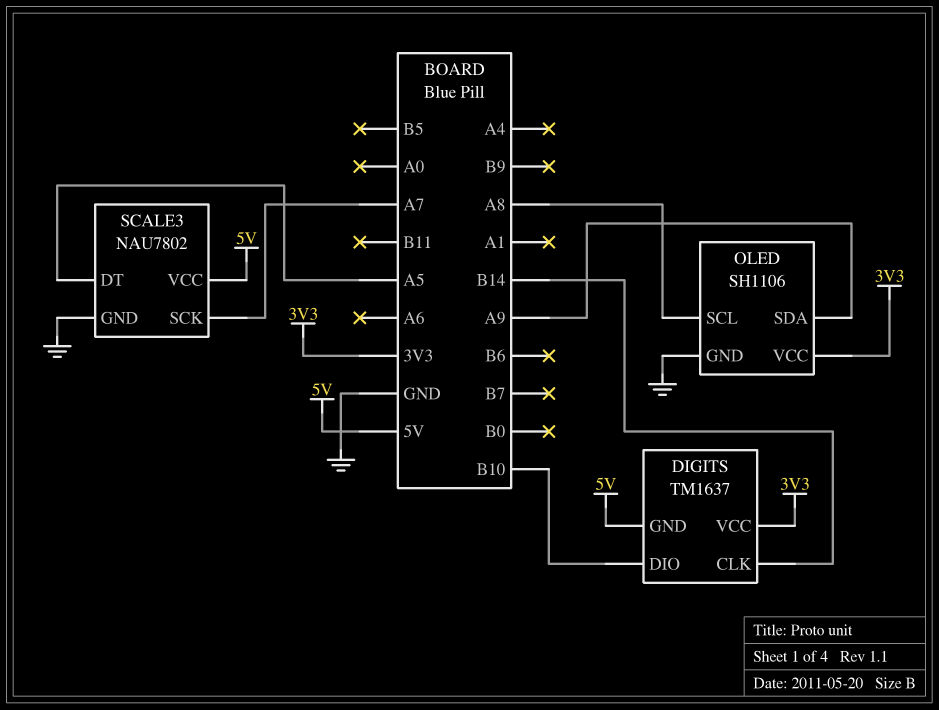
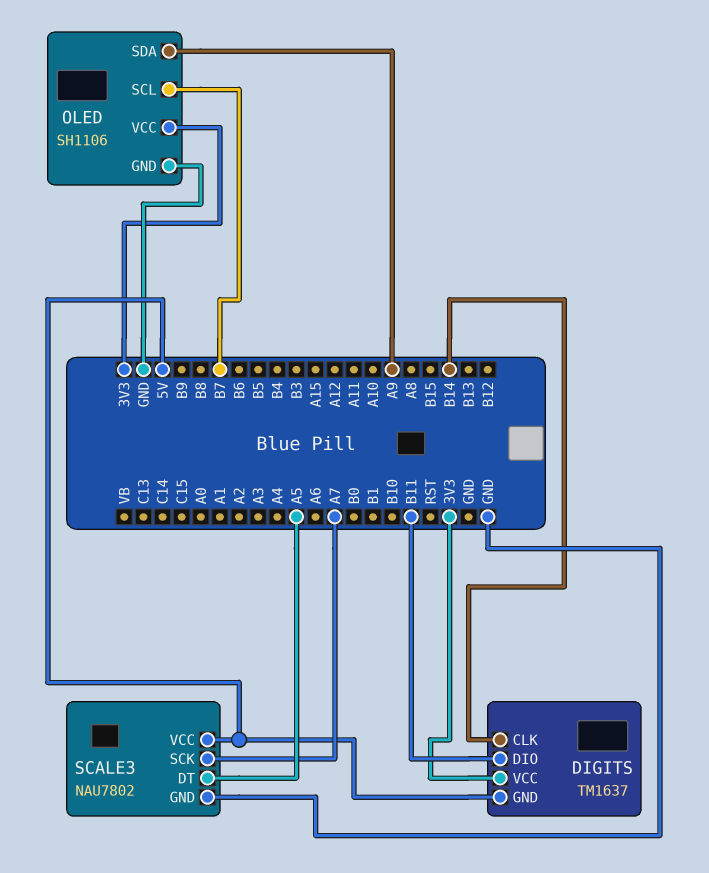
DIGITS pin DIO: B10 -> B11
OLED pin SCL: A8 -> B7

